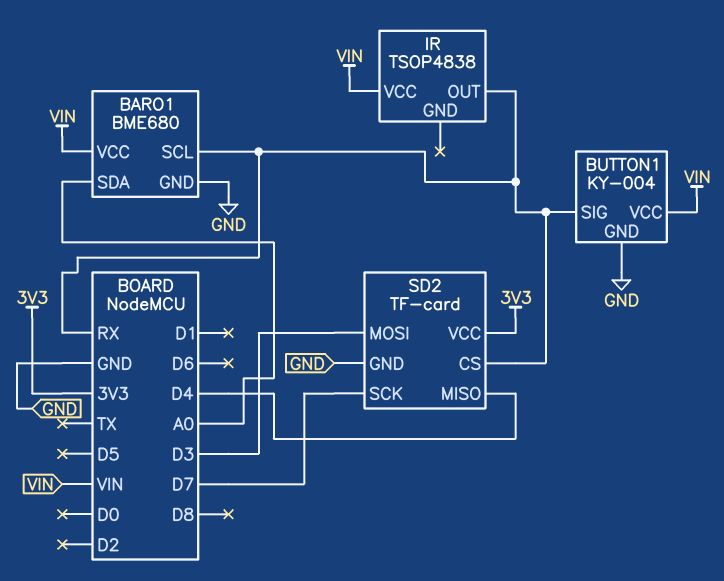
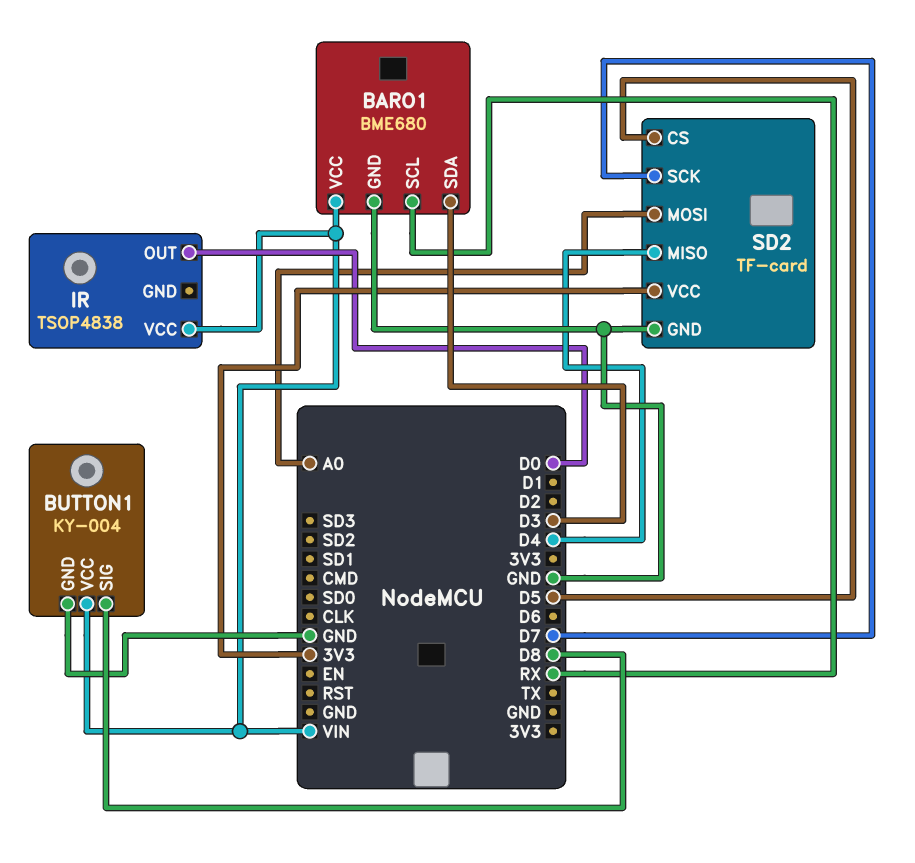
BARO1 pin SDA: A0 -> D3
BUTTON1 pin SIG: RX -> D8
IR pin OUT: RX -> D0
SD2 pin CS: RX -> D5
SD2 pin MOSI: D3 -> A0

